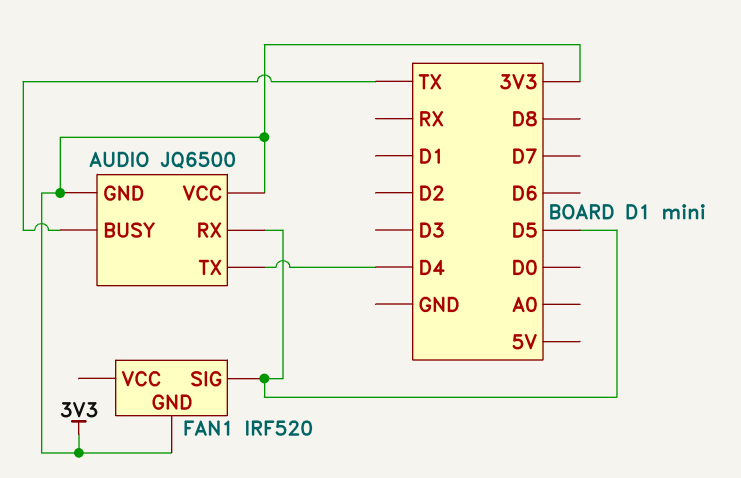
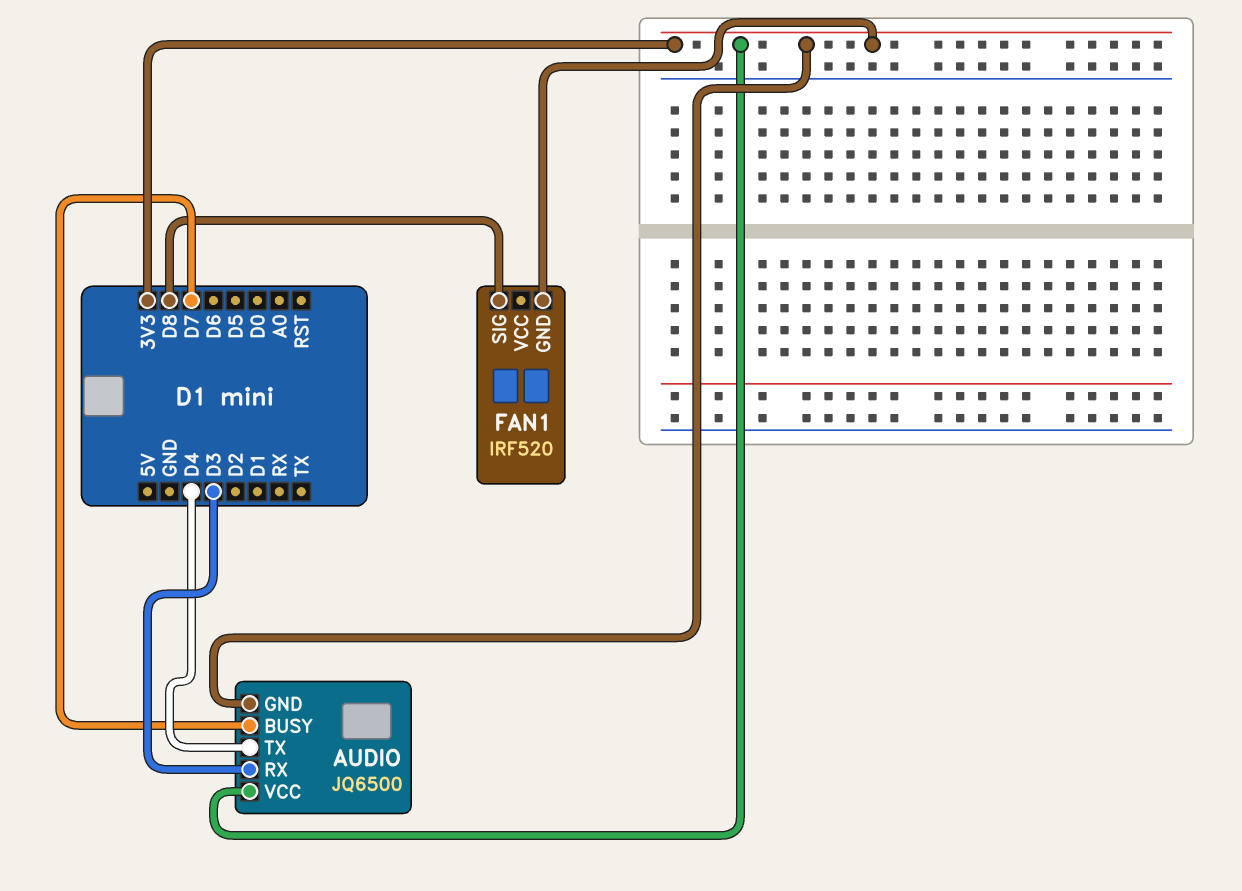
AUDIO pin BUSY: TX -> D7
AUDIO pin RX: D5 -> D3
FAN1 pin SIG: D5 -> D8

